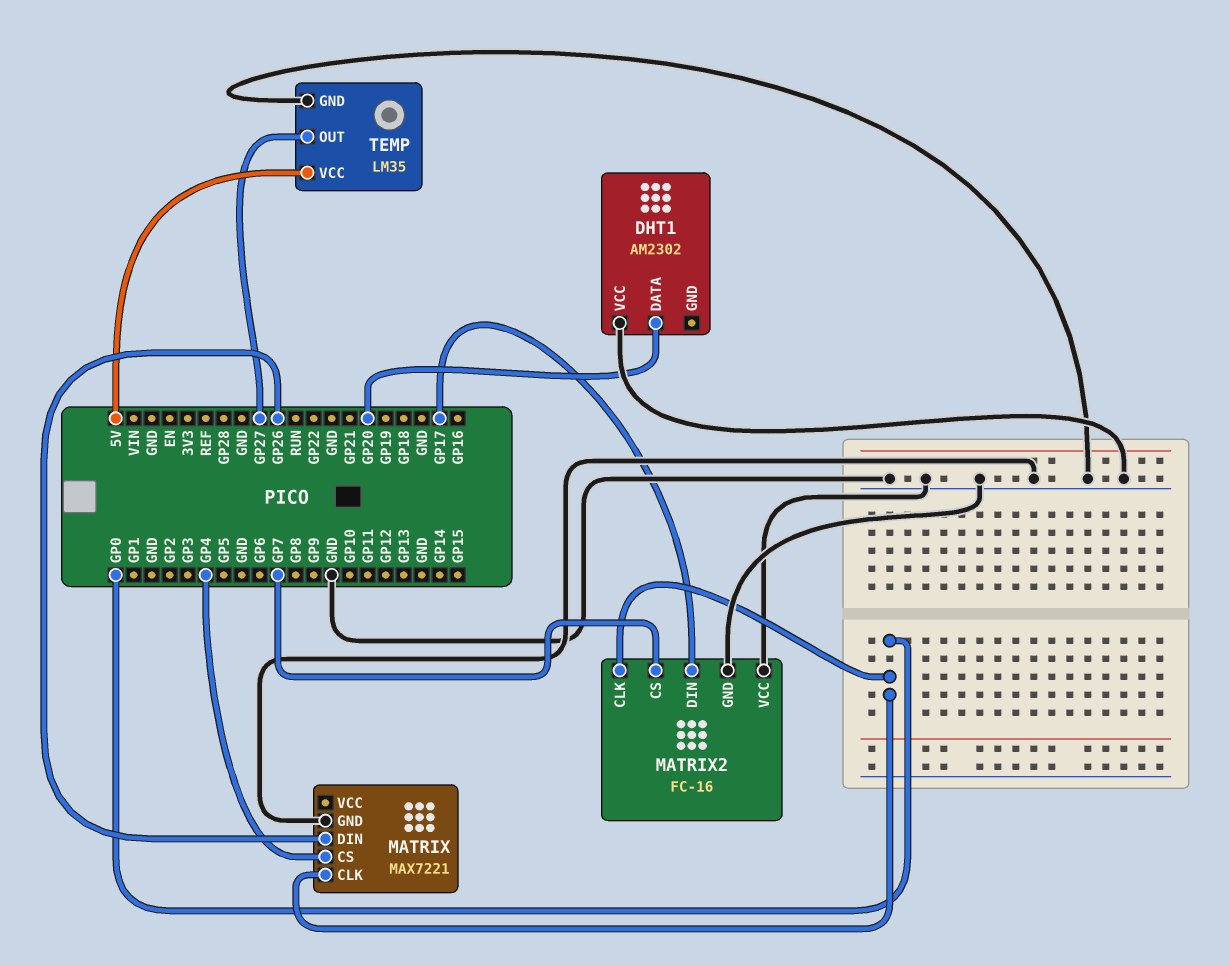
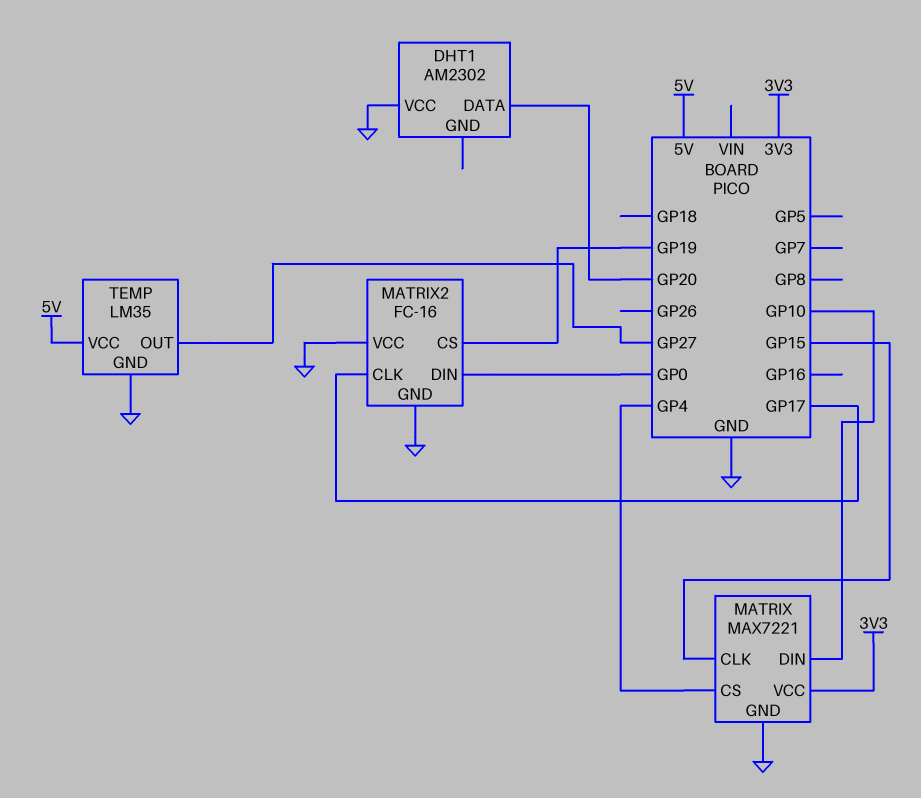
MATRIX pin CLK: GP0 -> GP15
MATRIX pin DIN: GP26 -> GP10
MATRIX pin VCC: none -> 3V3
MATRIX2 pin CLK: GP0 -> GP17
MATRIX2 pin CS: GP7 -> GP19
MATRIX2 pin DIN: GP17 -> GP0

